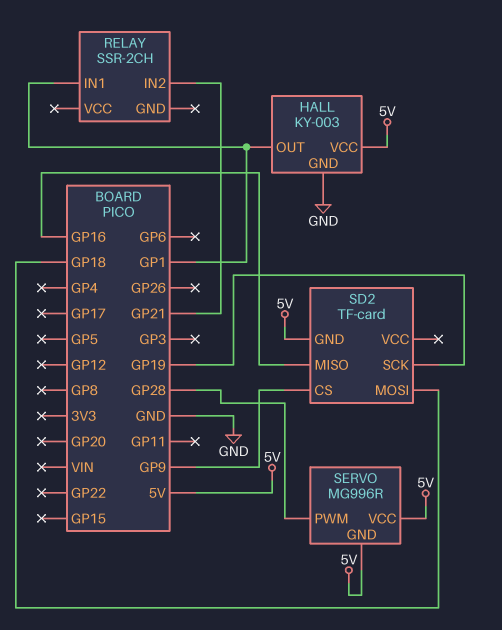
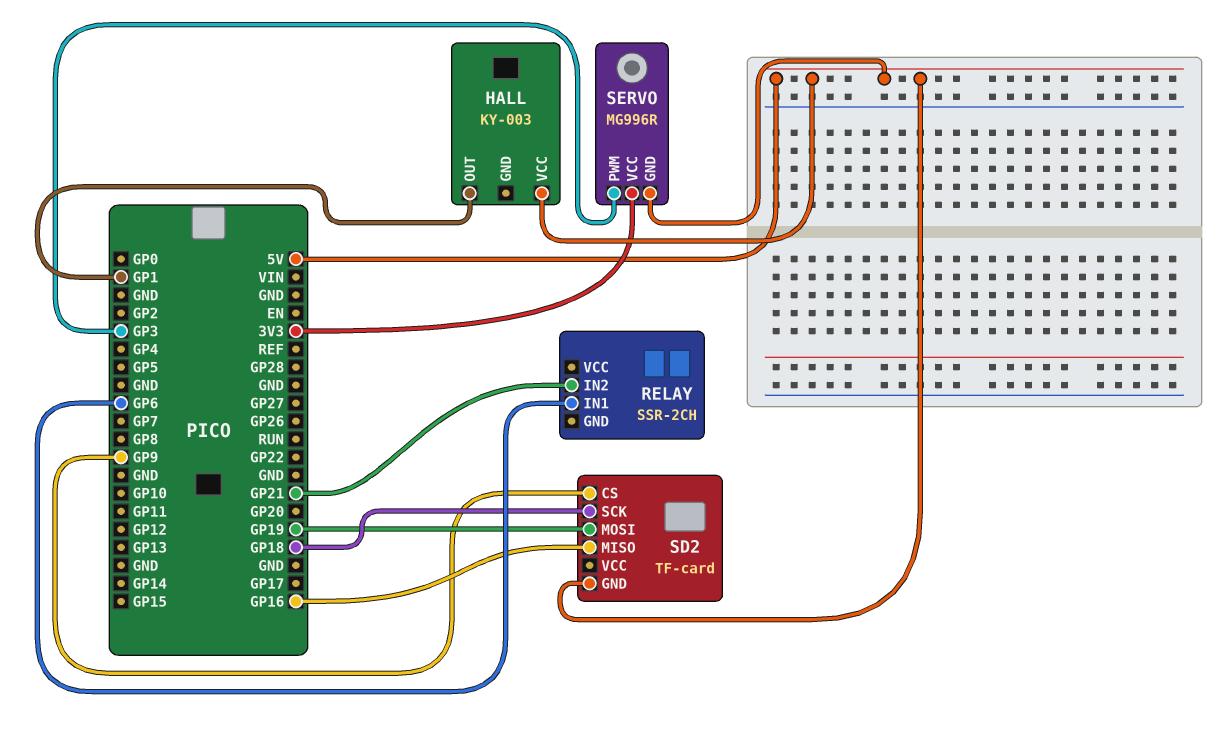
HALL pin GND: GND -> none
RELAY pin IN1: GP1 -> GP6
SD2 pin MOSI: GP18 -> GP19
SD2 pin SCK: GP19 -> GP18
SERVO pin PWM: GP28 -> GP3
SERVO pin VCC: 5V -> 3V3

